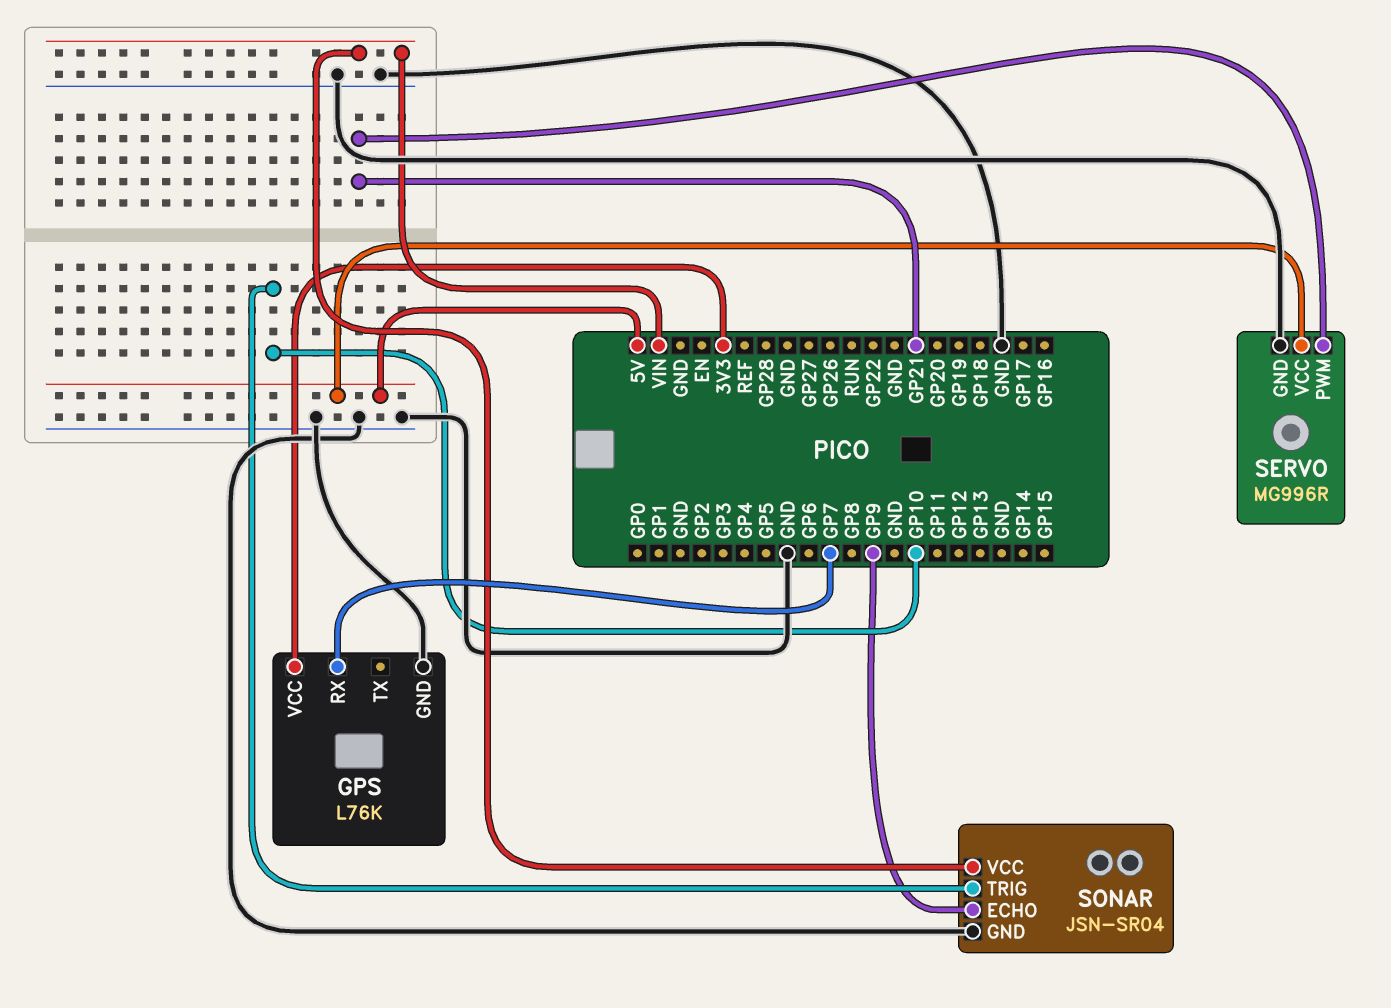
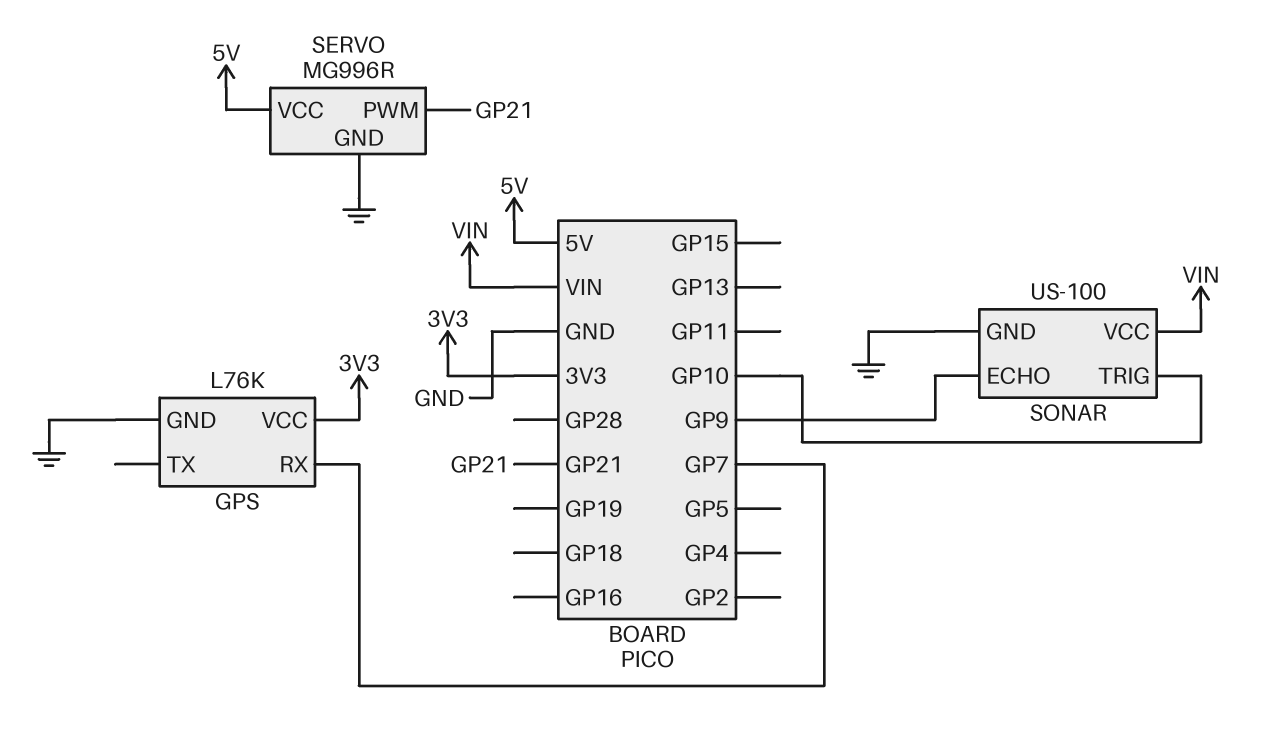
SONAR: JSN-SR04 -> US-100

